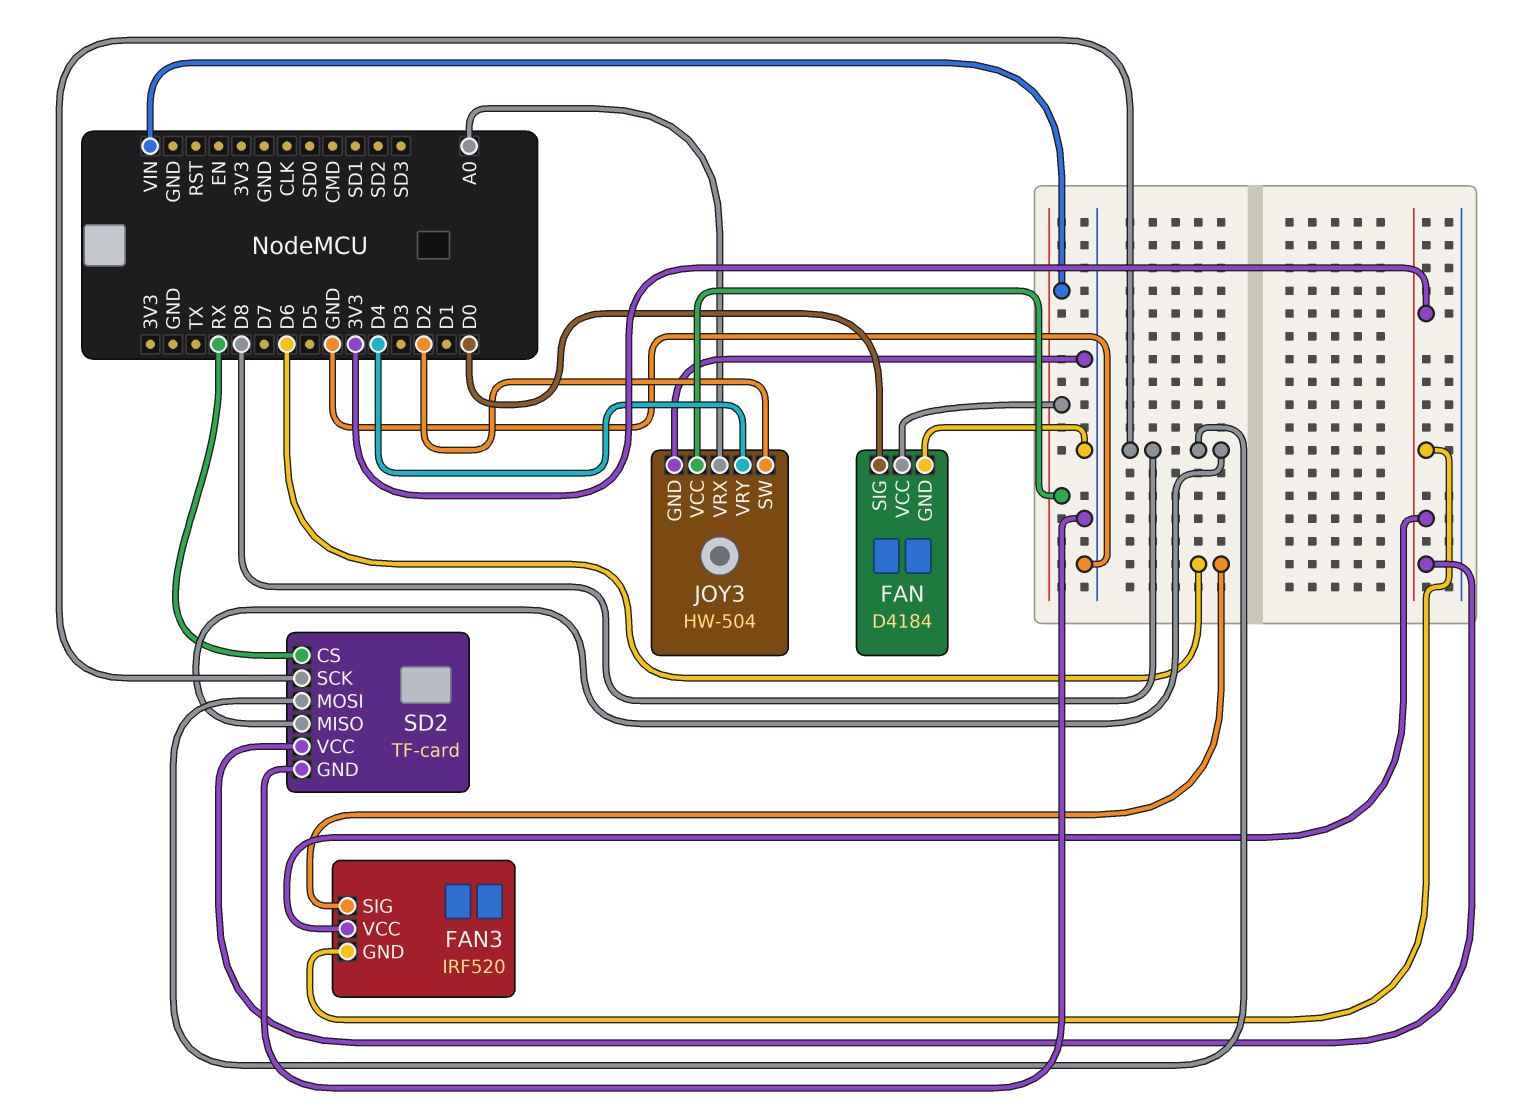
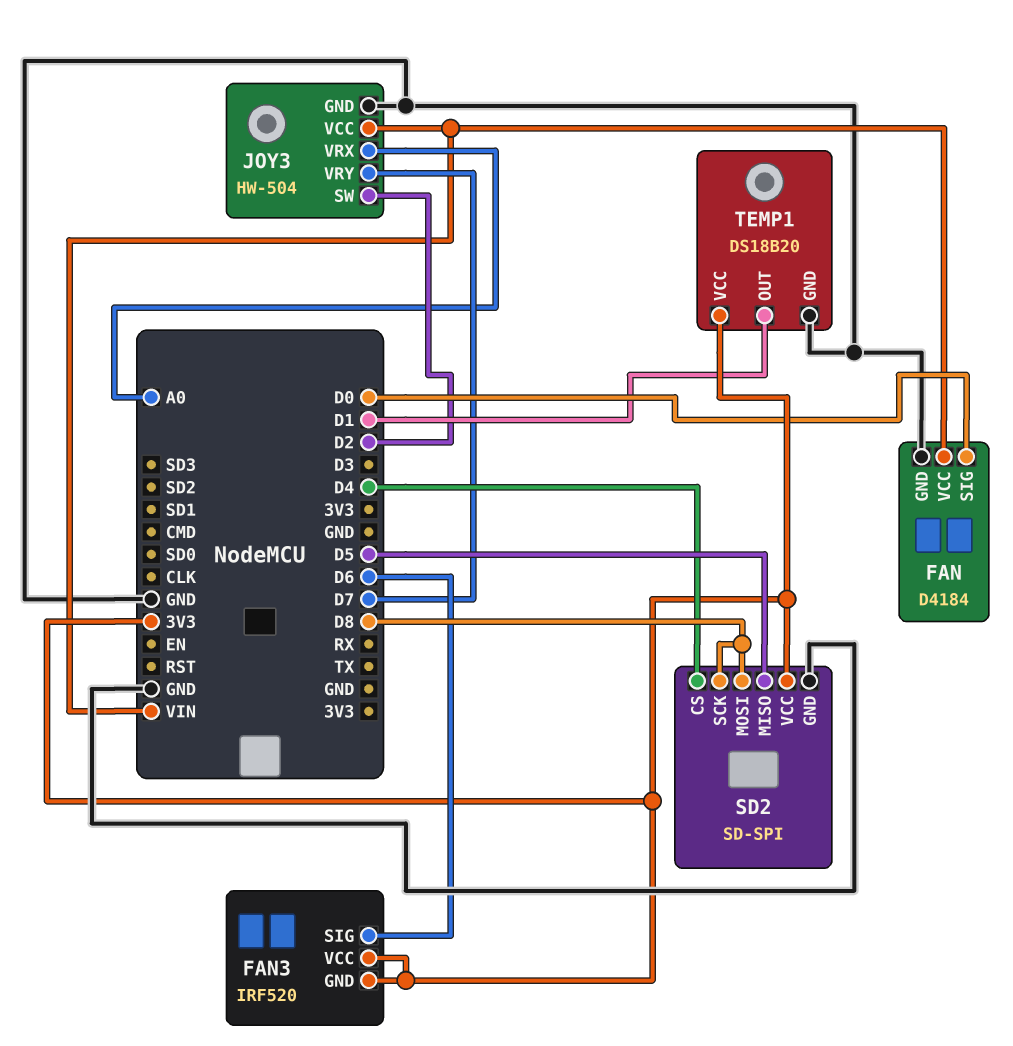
JOY3 pin VRY: D4 -> D7
SD2: TF-card -> SD-SPI
SD2 pin CS: RX -> D4
SD2 pin MISO: D8 -> D5
TEMP1: none -> DS18B20
TEMP1 pin GND: none -> GND
TEMP1 pin OUT: none -> D1
TEMP1 pin VCC: none -> 3V3

